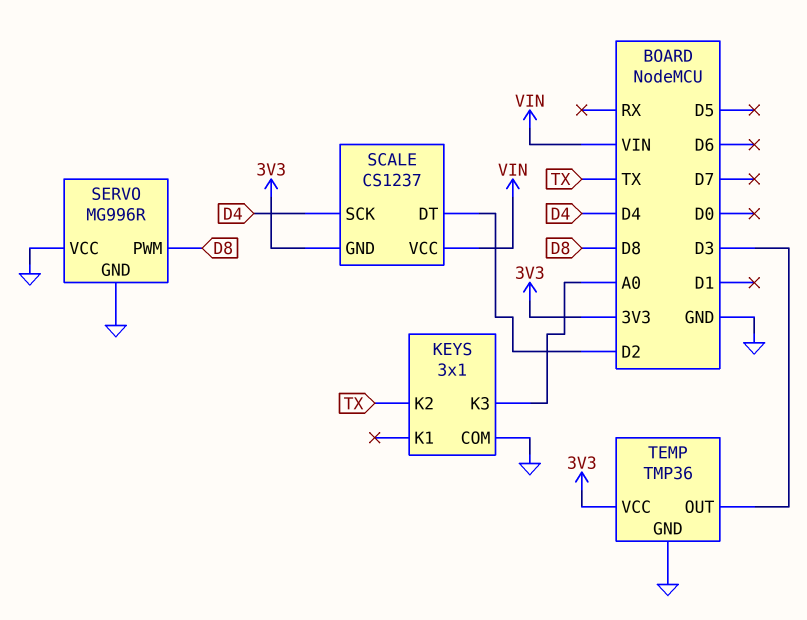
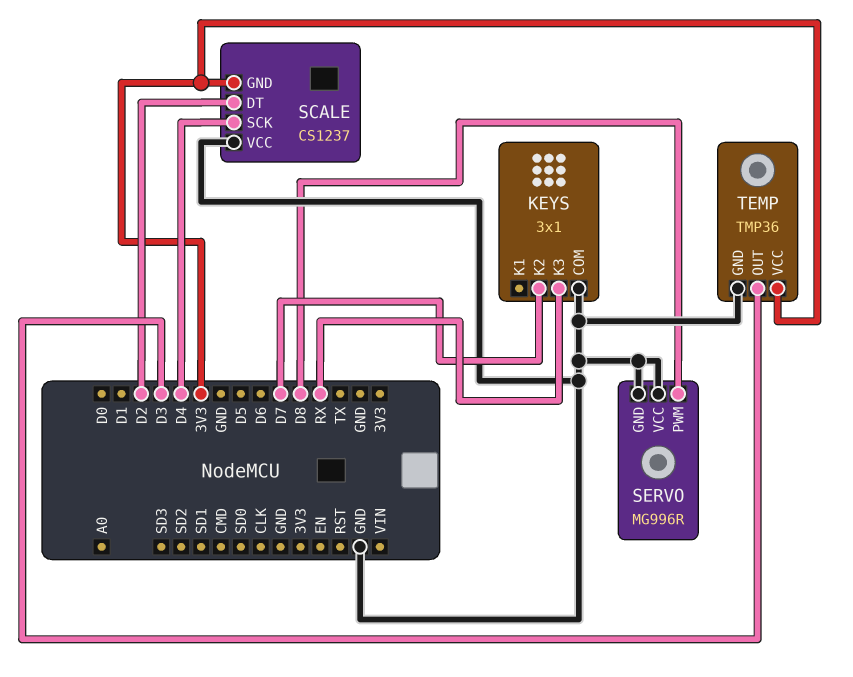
KEYS pin K2: TX -> D7
KEYS pin K3: A0 -> RX
SCALE pin VCC: VIN -> GND

